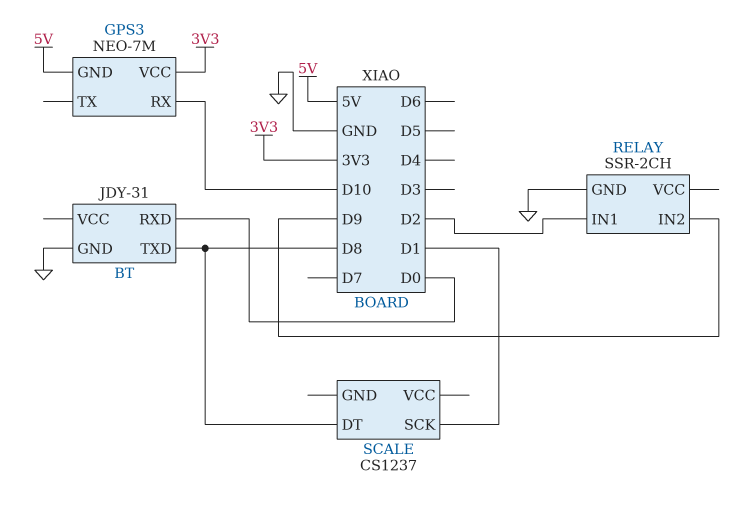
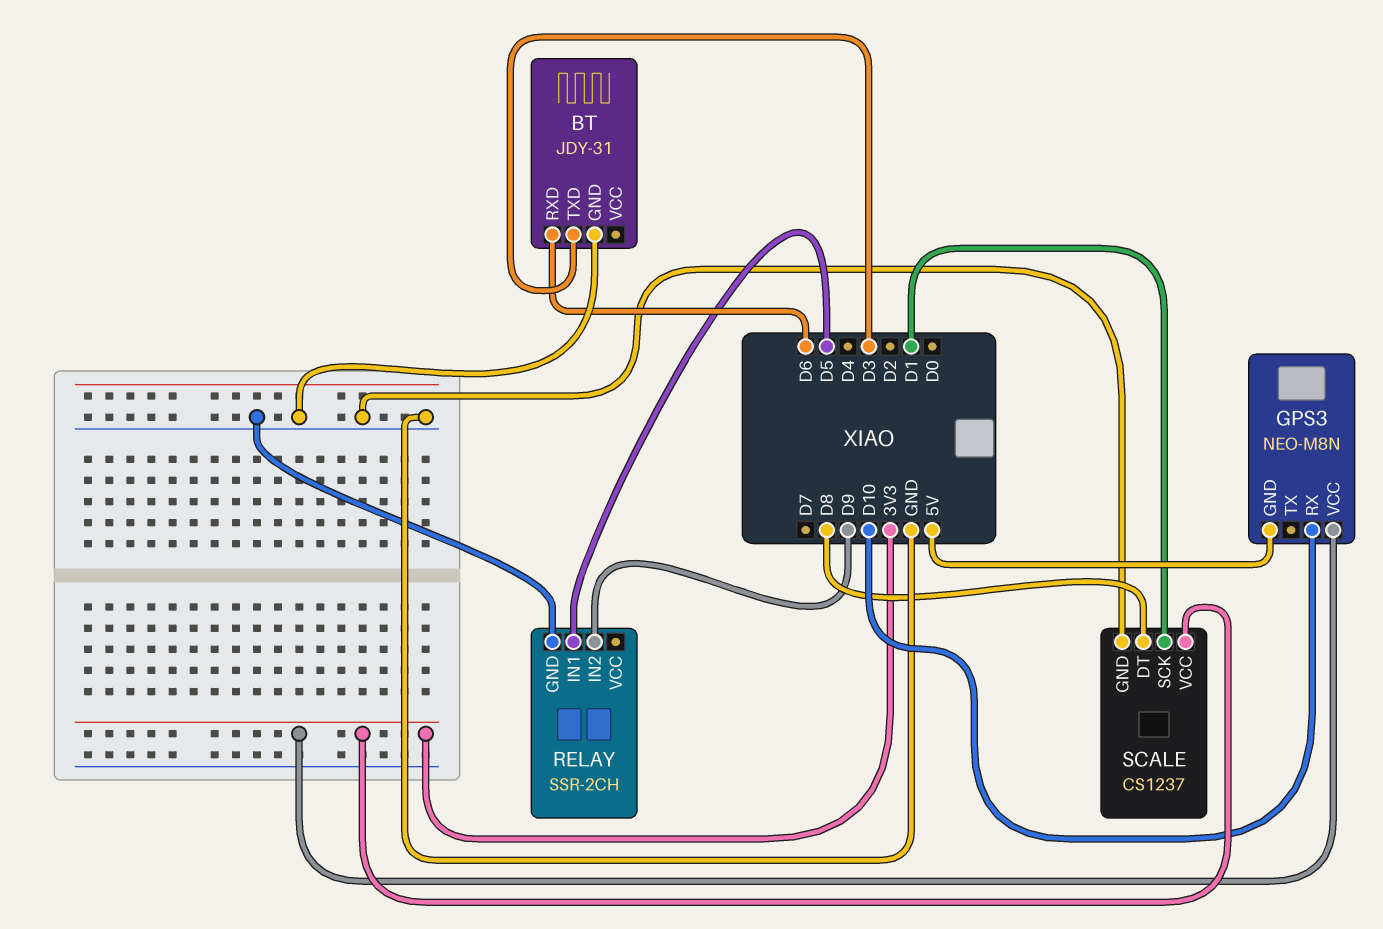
BT pin RXD: D0 -> D6
BT pin TXD: D8 -> D3
GPS3: NEO-7M -> NEO-M8N
RELAY pin IN1: D2 -> D5
SCALE pin GND: none -> GND
SCALE pin VCC: none -> 3V3

